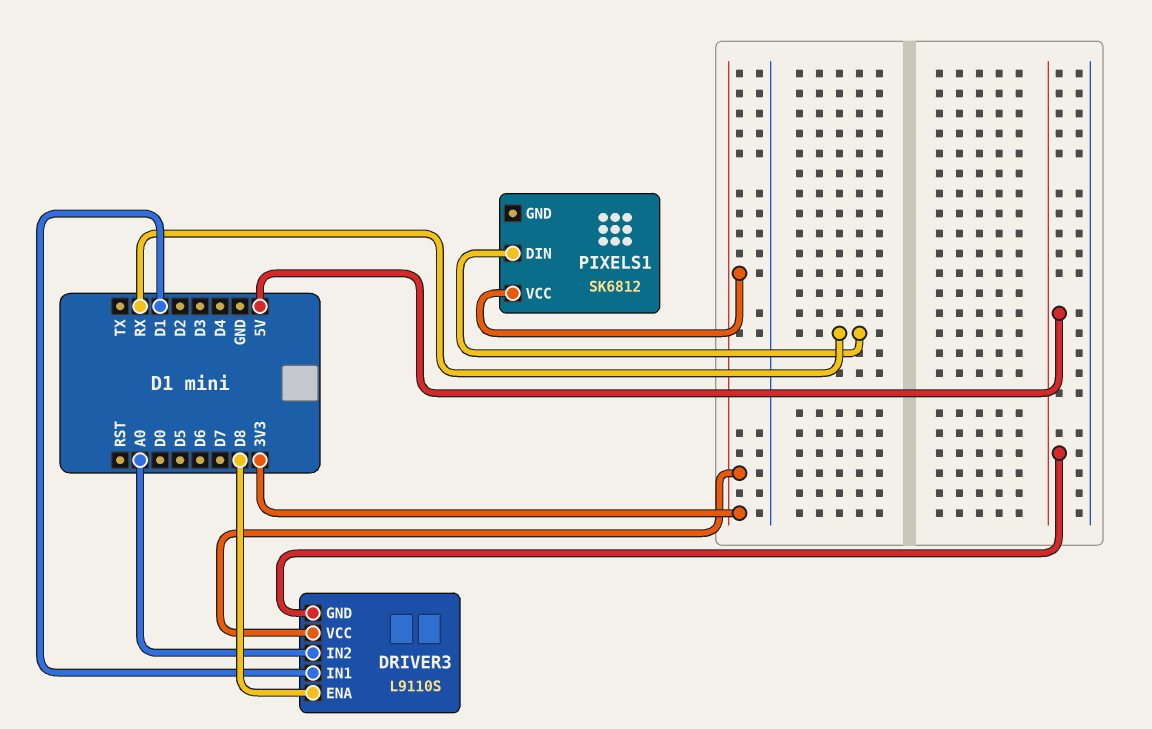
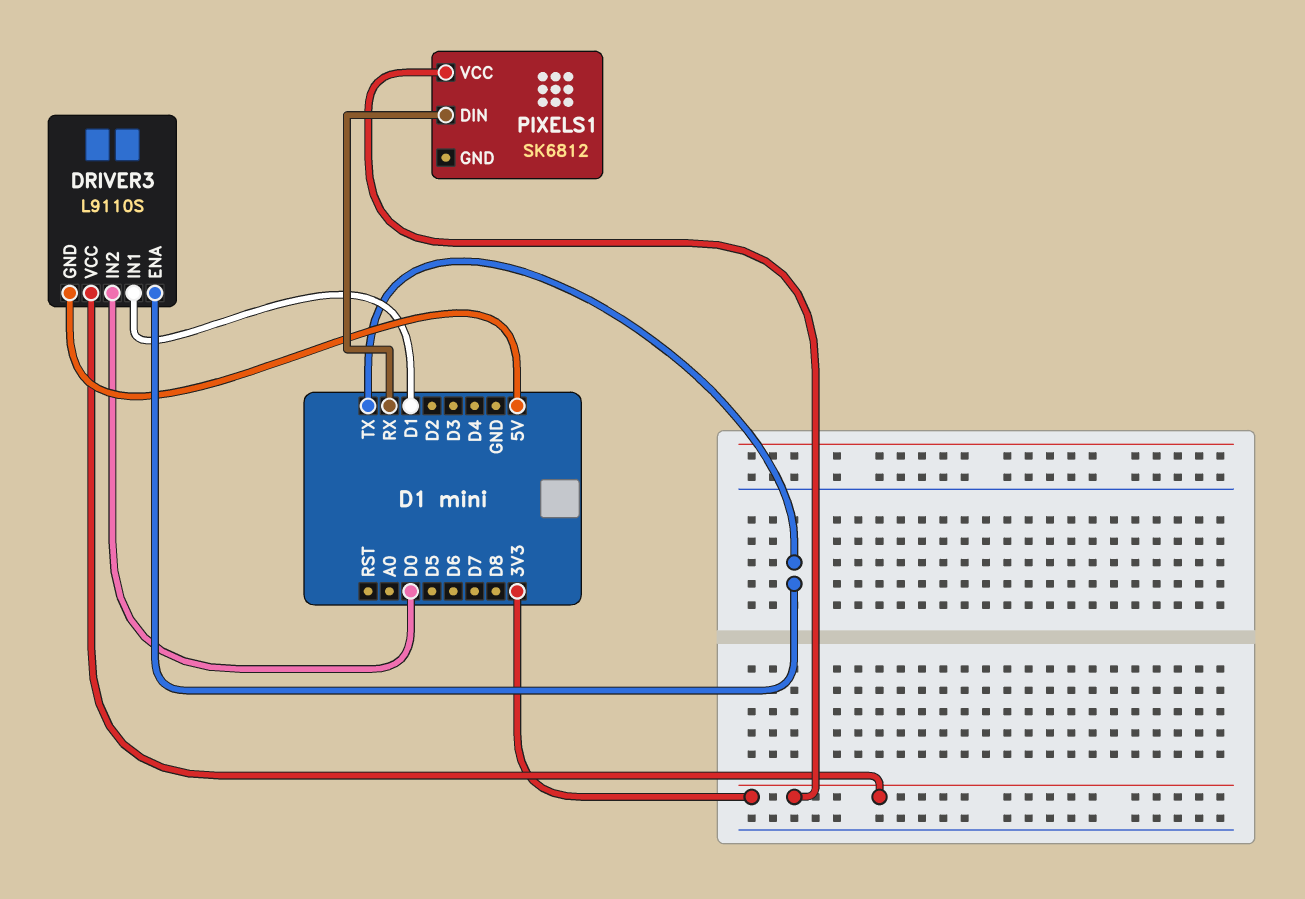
DRIVER3 pin ENA: D8 -> TX
DRIVER3 pin IN2: A0 -> D0

